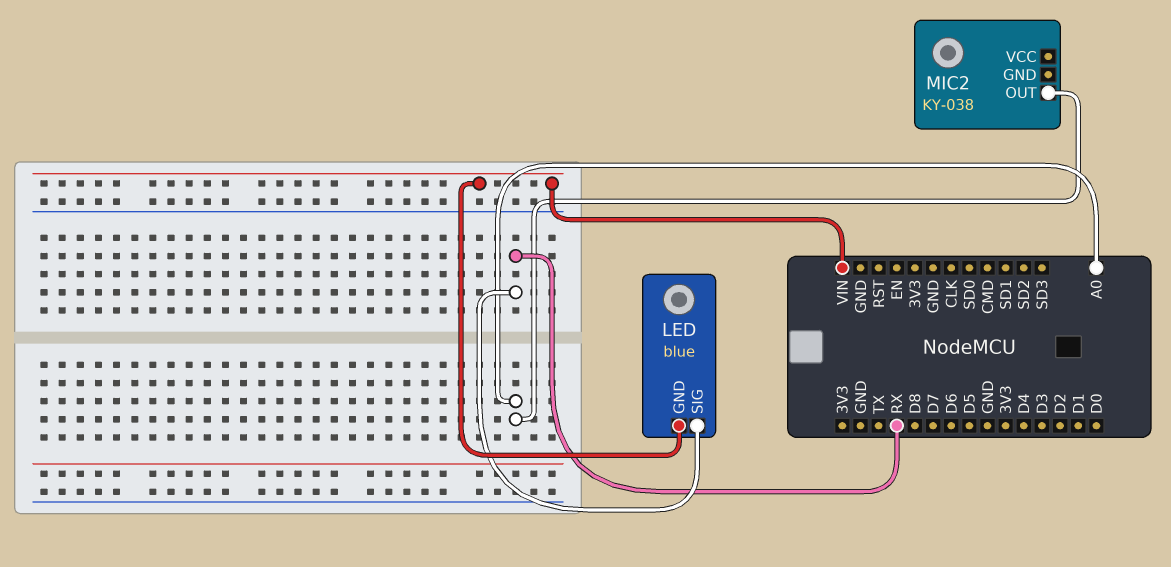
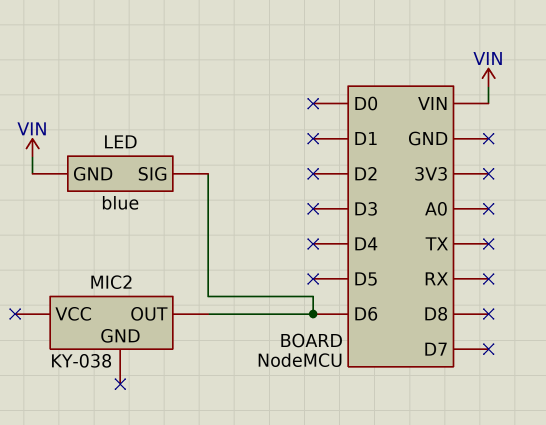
LED pin SIG: RX -> D6
MIC2 pin OUT: A0 -> D6

